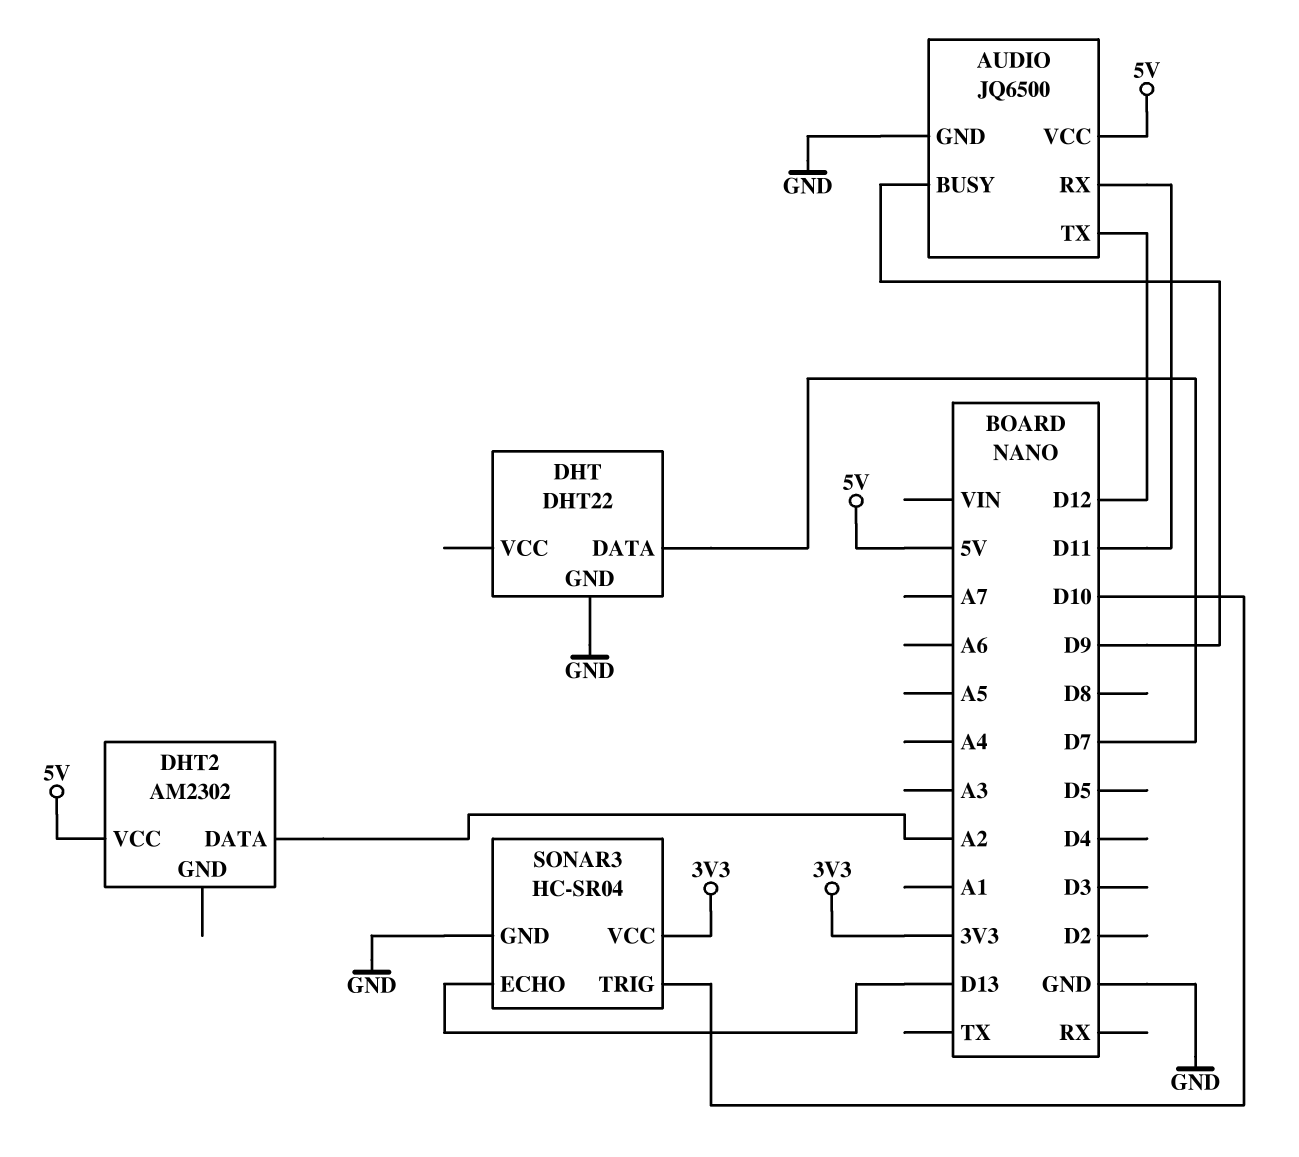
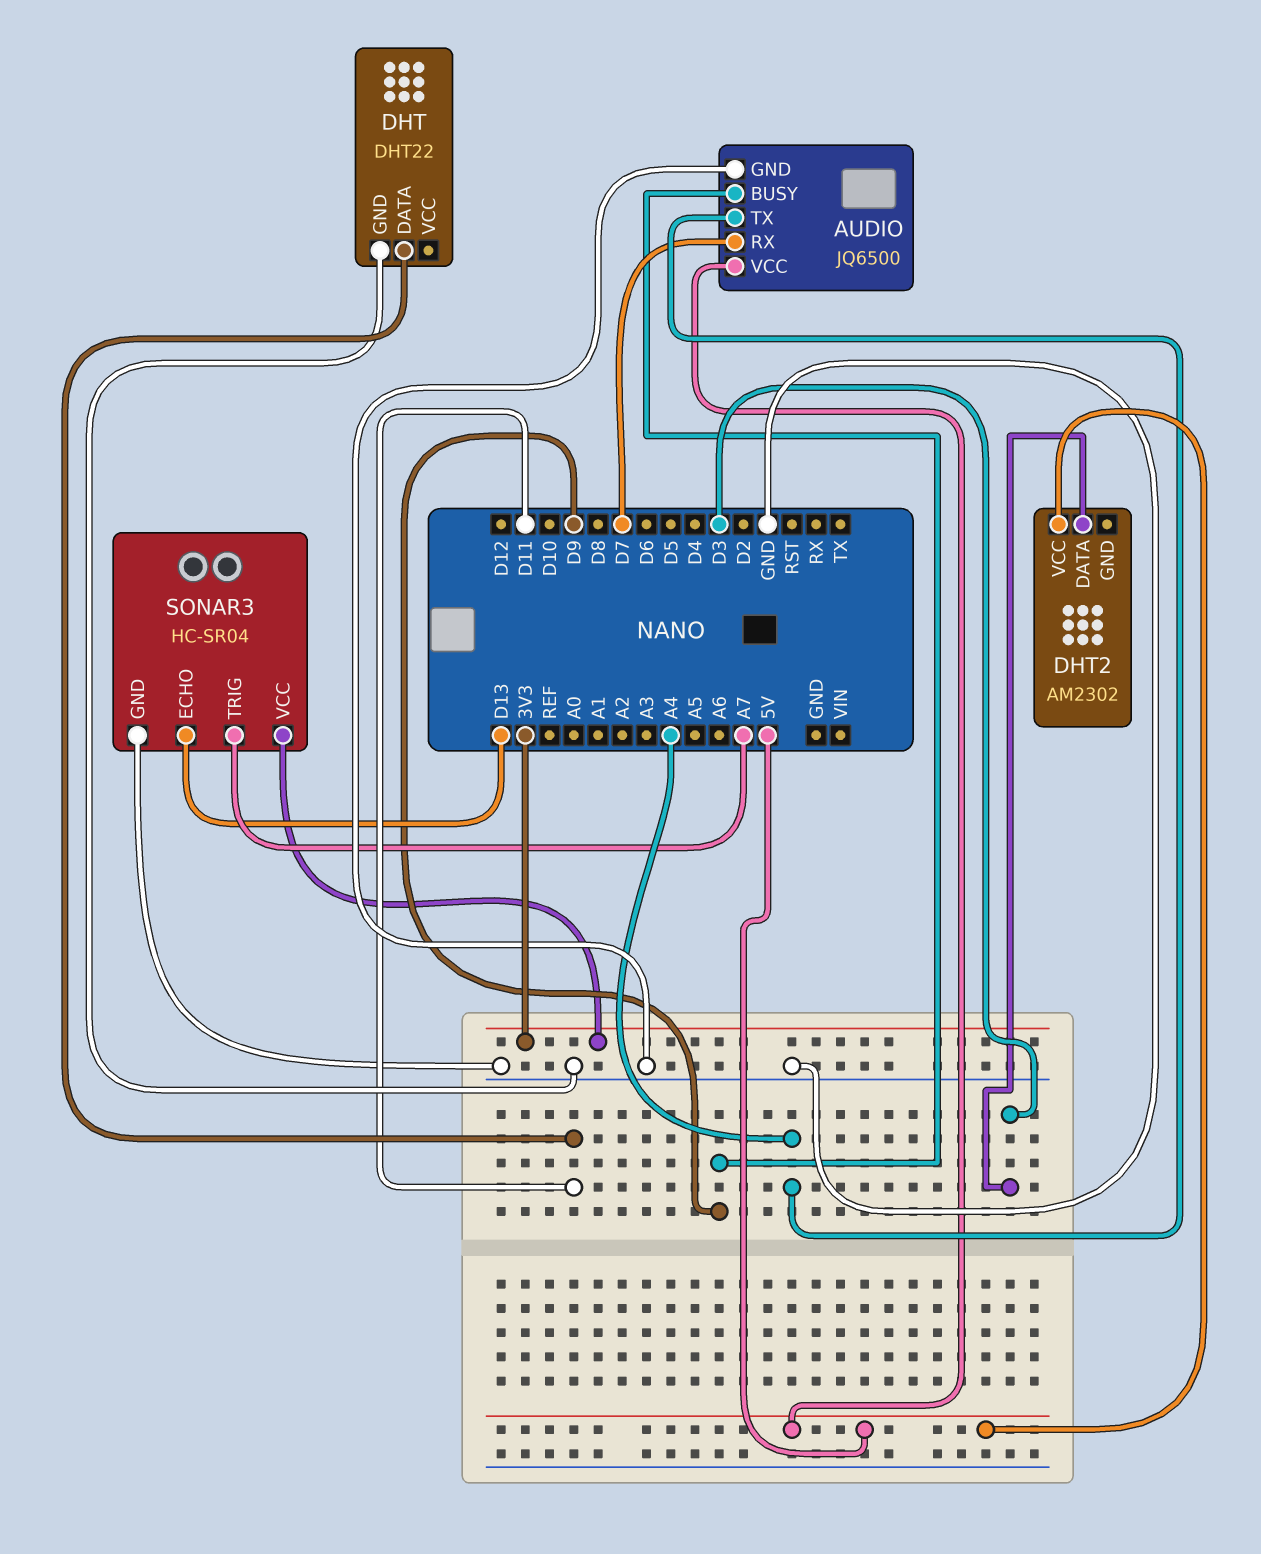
AUDIO pin RX: D11 -> D7
AUDIO pin TX: D12 -> A4
DHT pin DATA: D7 -> D11
DHT2 pin DATA: A2 -> D3
SONAR3 pin TRIG: D10 -> A7

